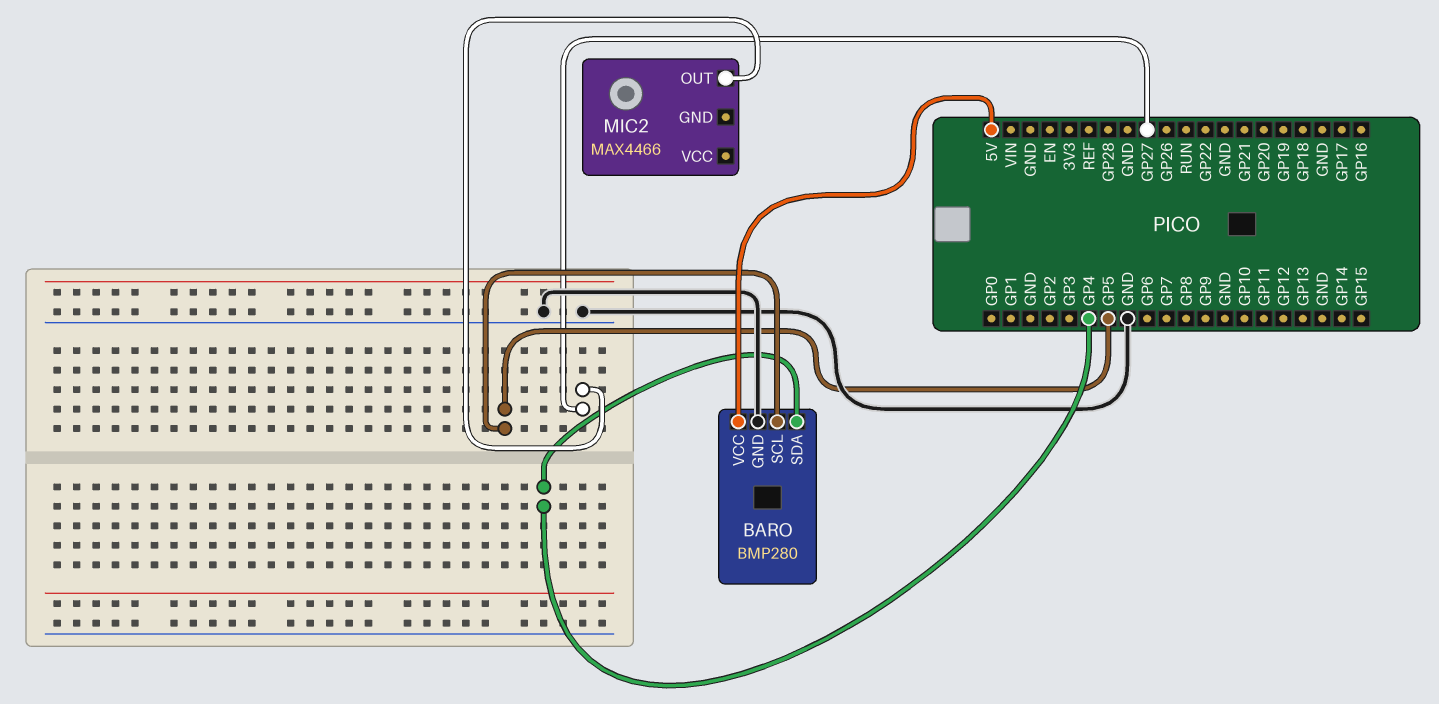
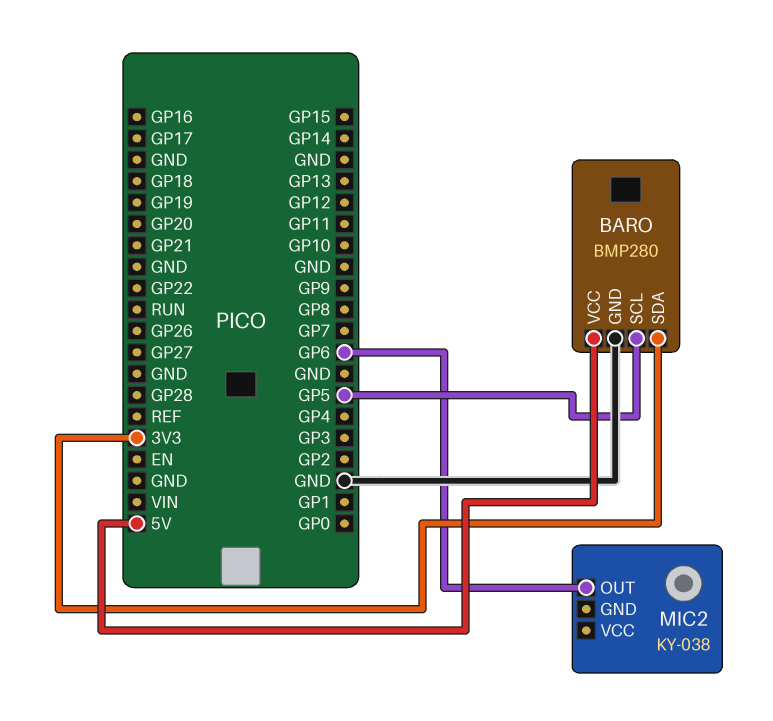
BARO pin SDA: GP4 -> 3V3
MIC2: MAX4466 -> KY-038
MIC2 pin OUT: GP27 -> GP6

